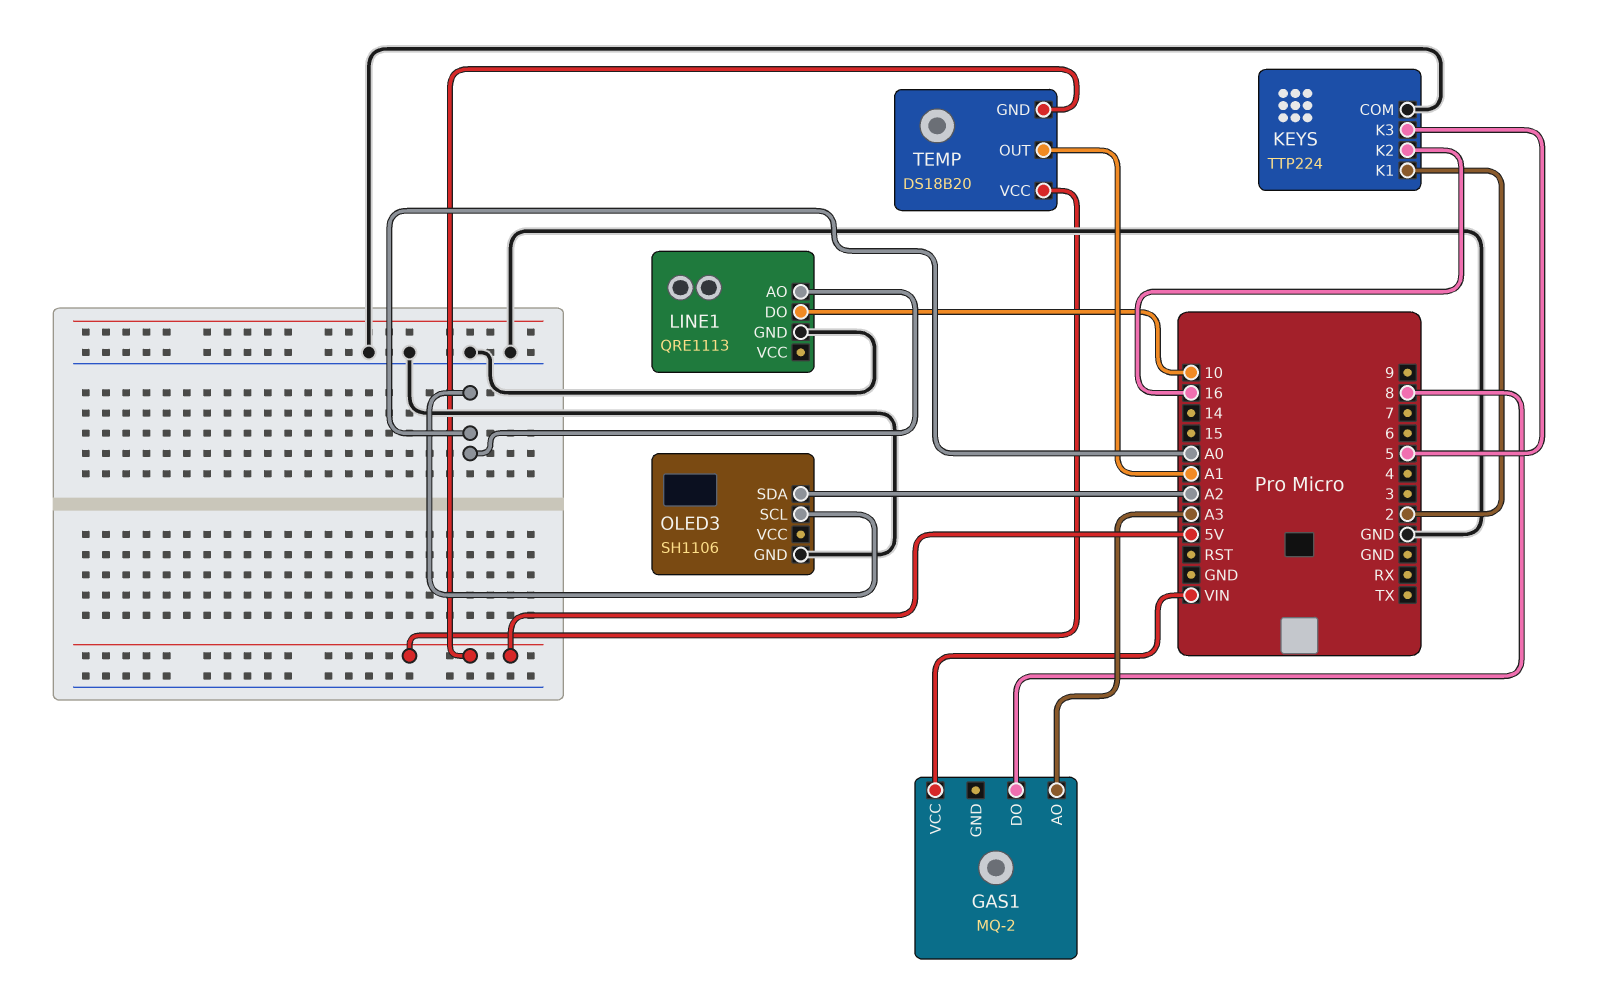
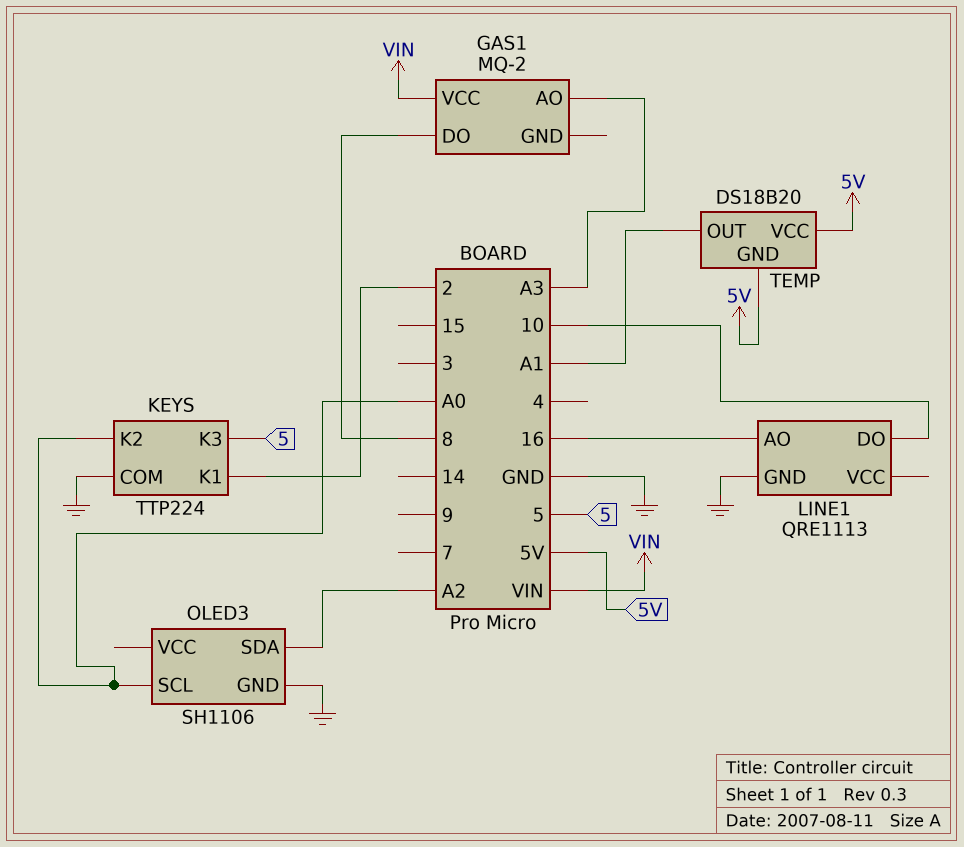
KEYS pin K2: 16 -> A0
LINE1 pin AO: A0 -> 16

